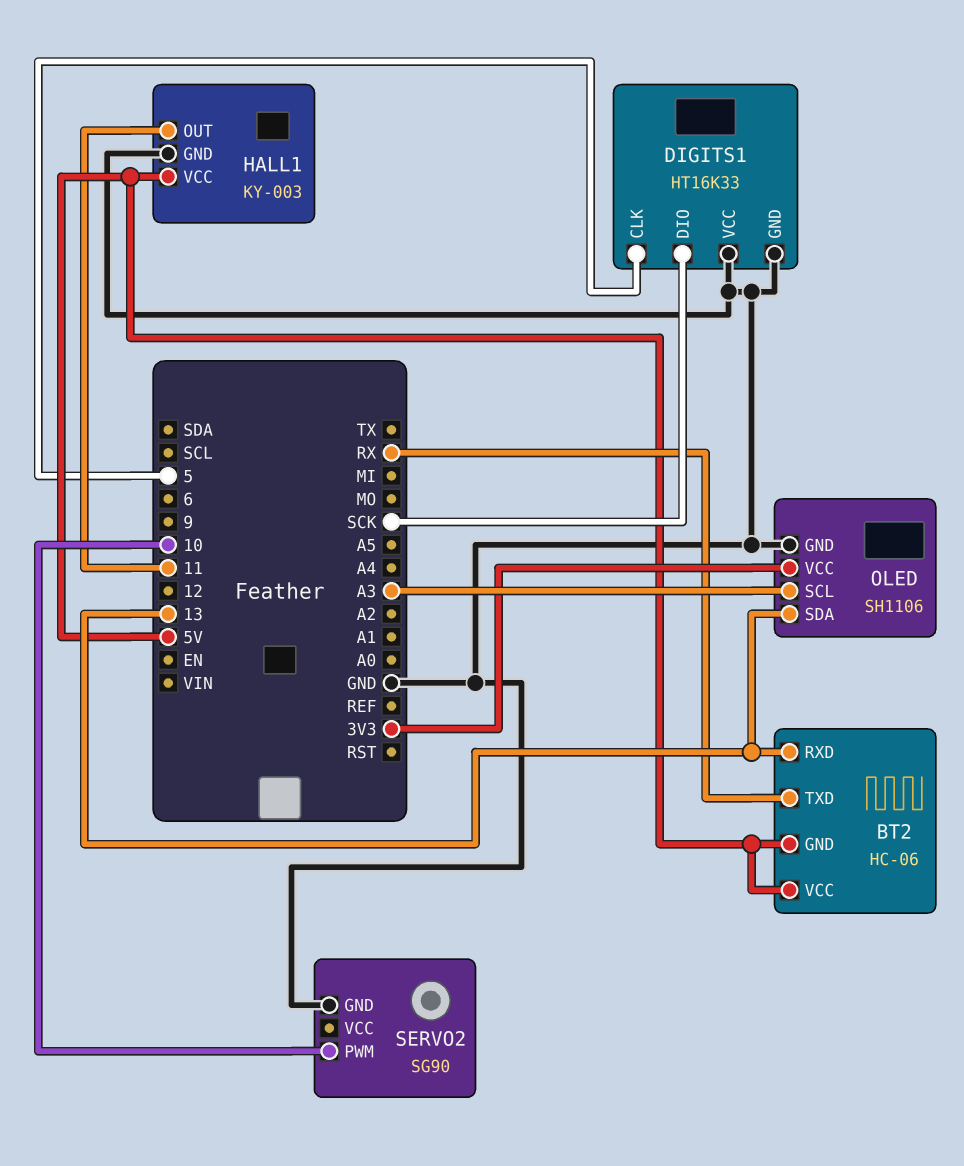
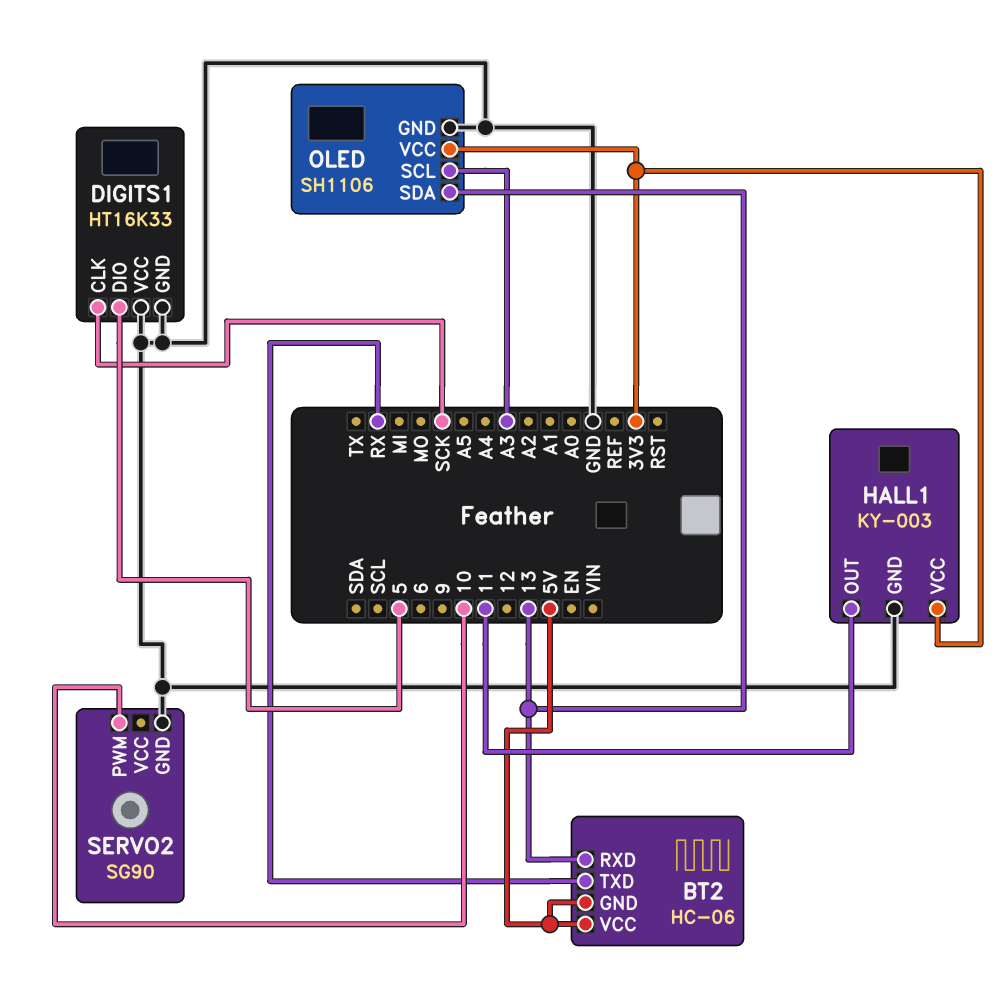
DIGITS1 pin CLK: 5 -> SCK
DIGITS1 pin DIO: SCK -> 5
HALL1 pin VCC: 5V -> 3V3

